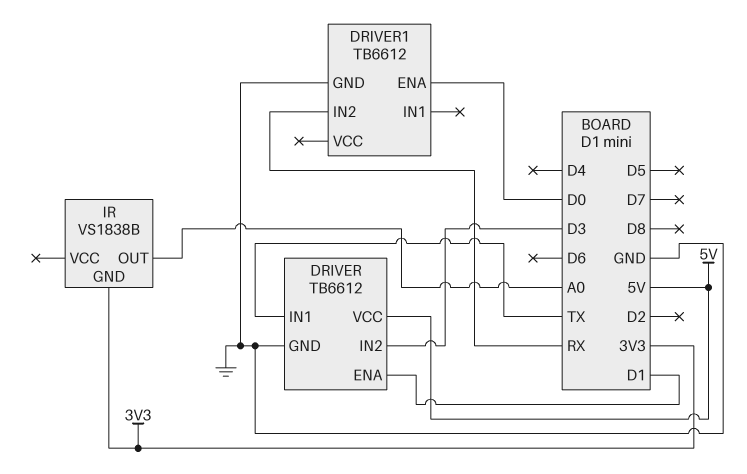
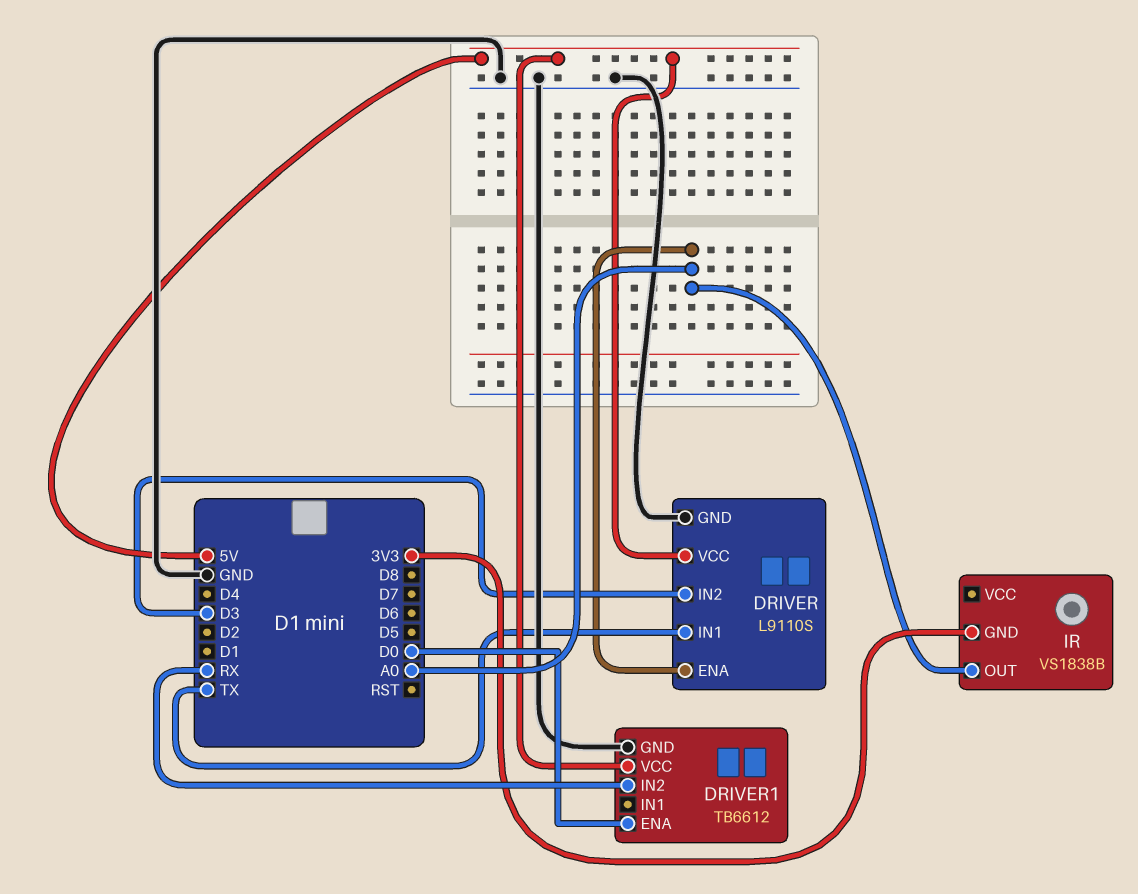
DRIVER: TB6612 -> L9110S
DRIVER pin ENA: D1 -> A0
DRIVER1 pin VCC: none -> 5V

